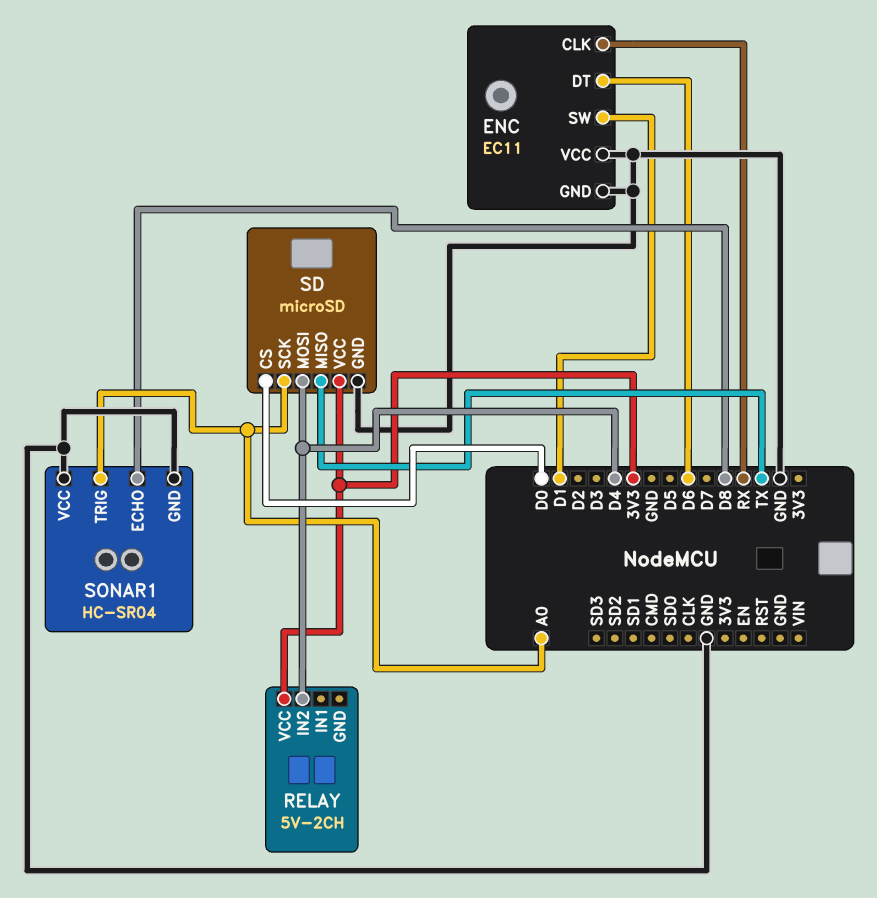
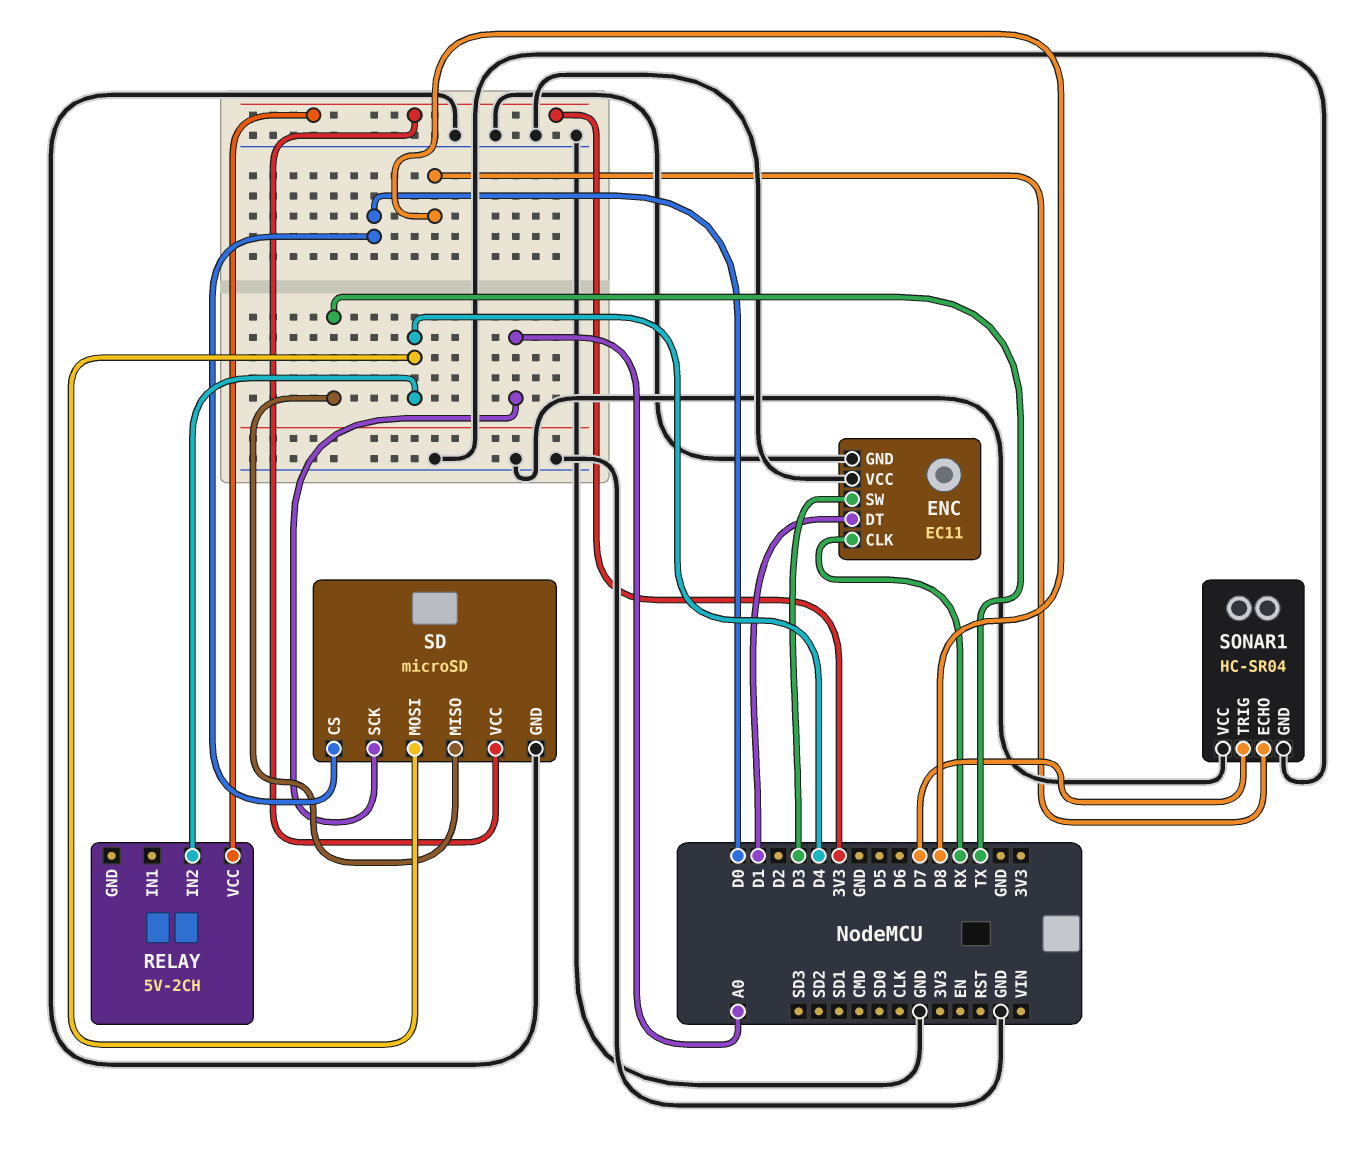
ENC pin DT: D6 -> D1
ENC pin SW: D1 -> D3
SONAR1 pin TRIG: A0 -> D7

